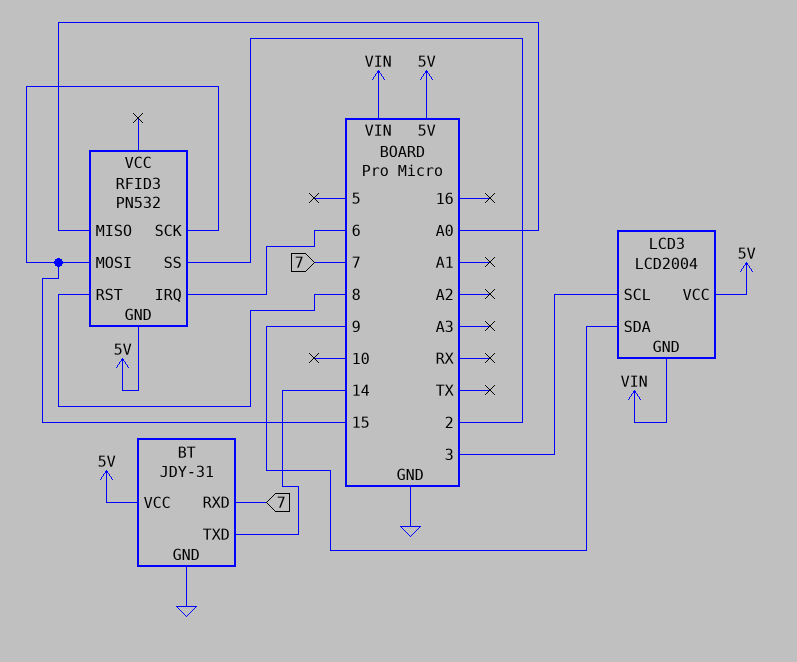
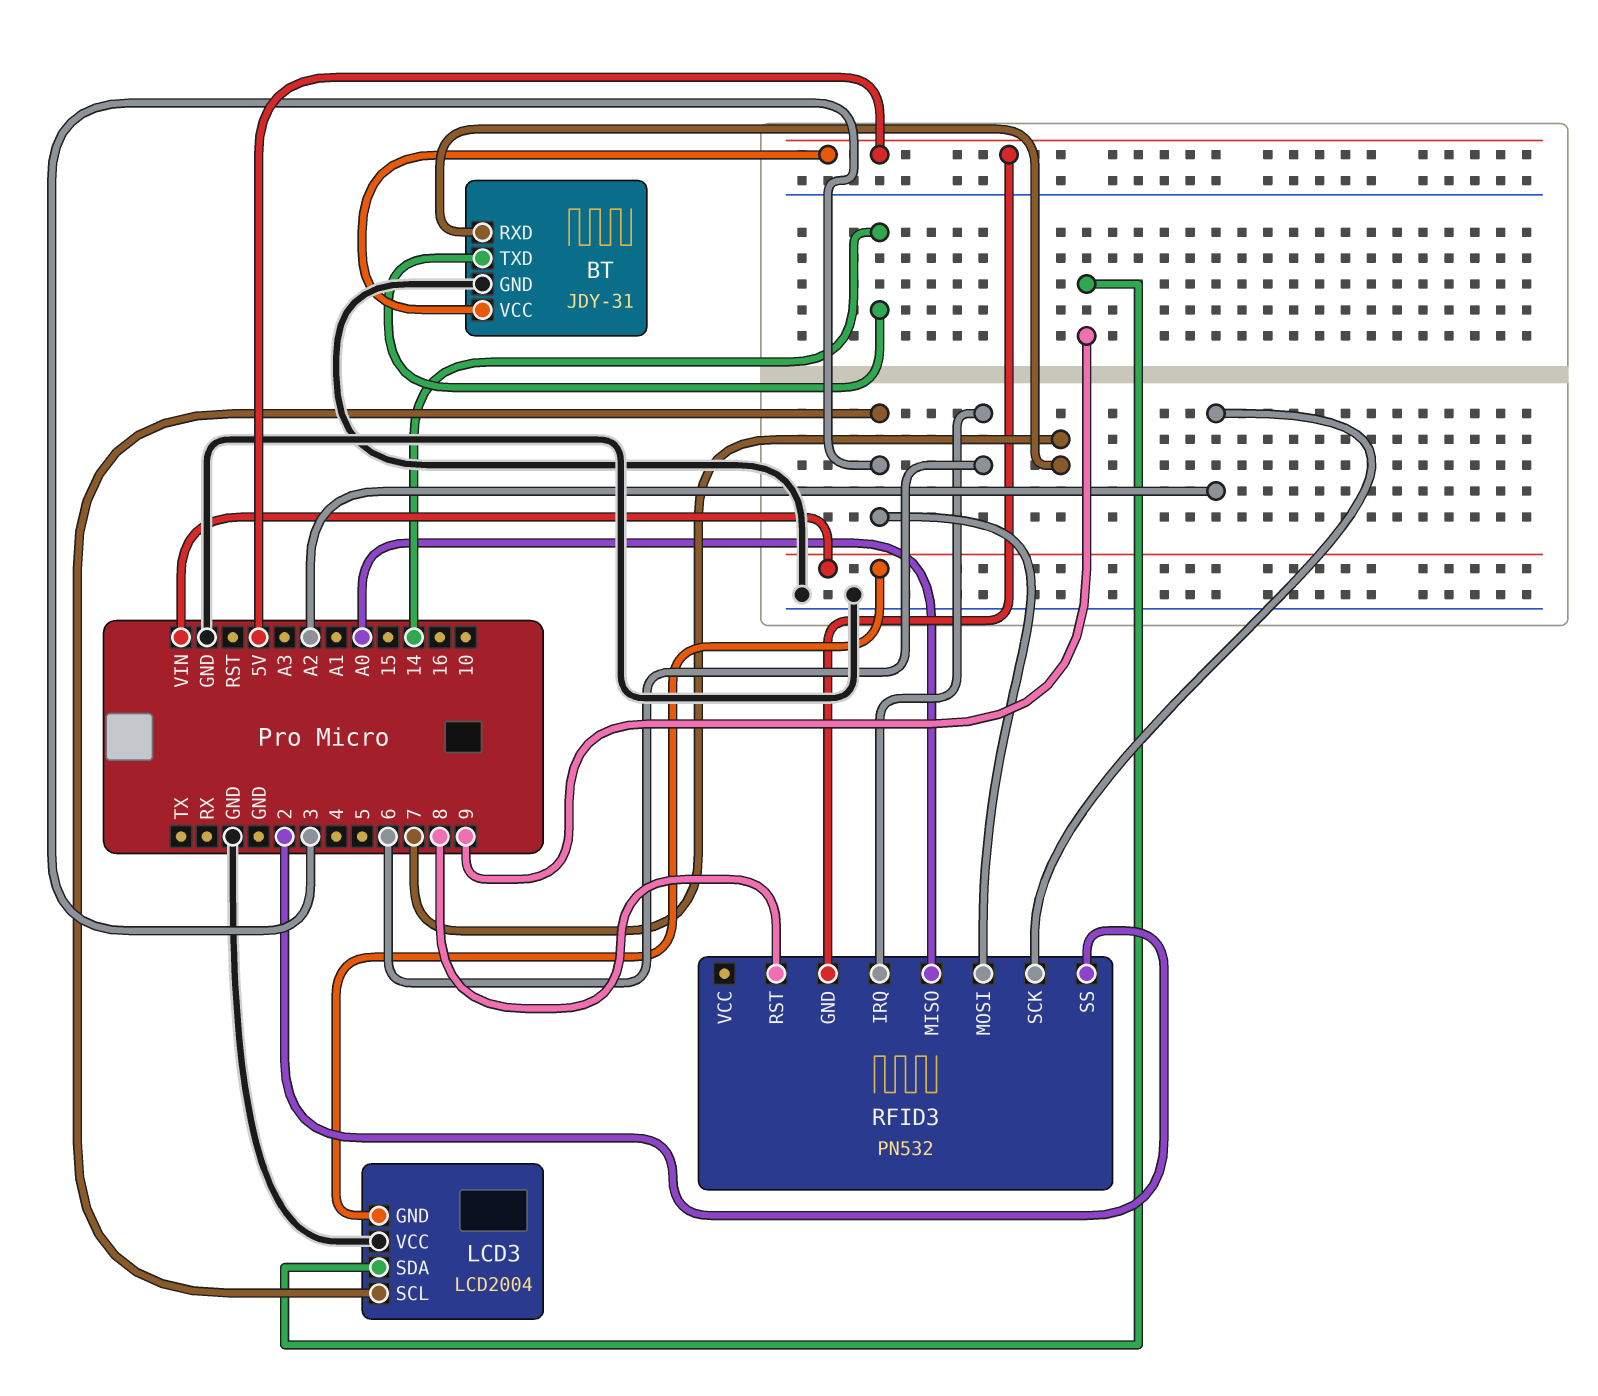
LCD3 pin VCC: 5V -> GND
RFID3 pin MOSI: 15 -> 3
RFID3 pin SCK: 15 -> A2

